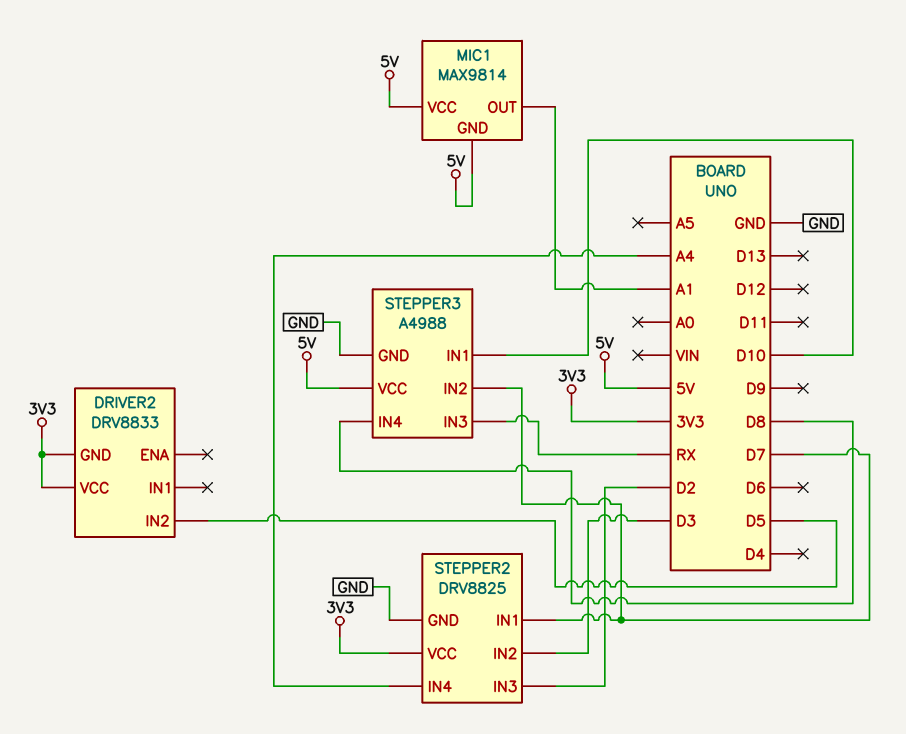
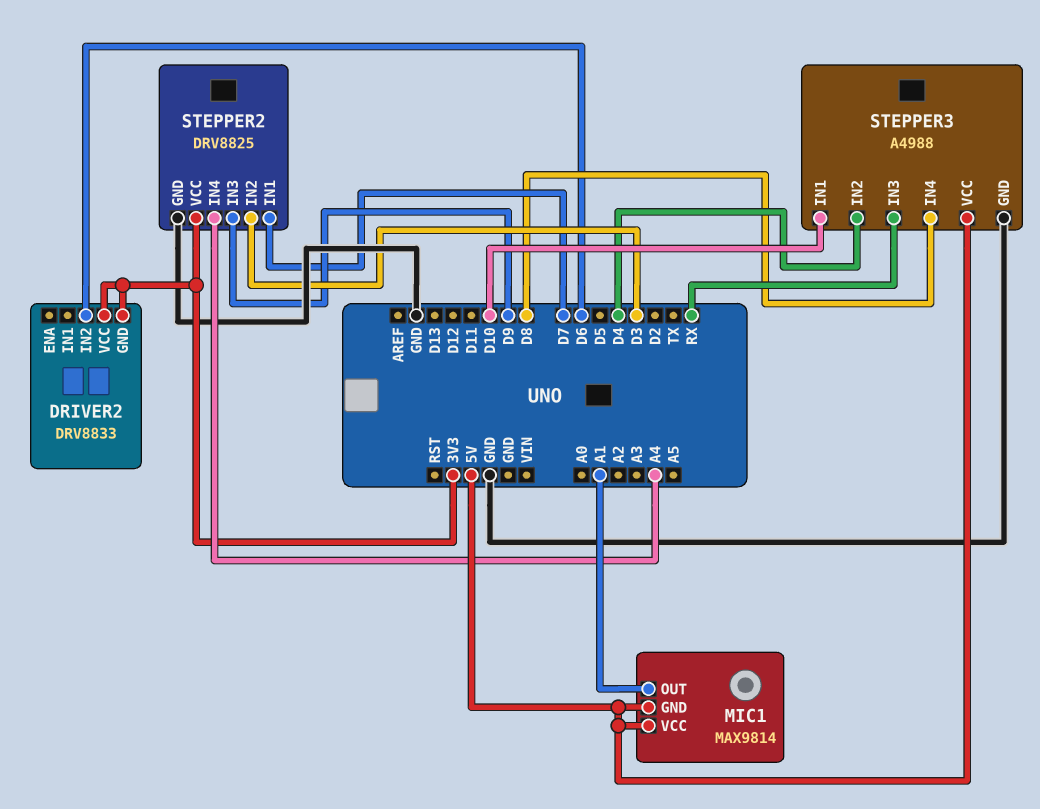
DRIVER2 pin IN2: D5 -> D6
STEPPER2 pin IN3: D2 -> D9
STEPPER3 pin IN2: D7 -> D4

